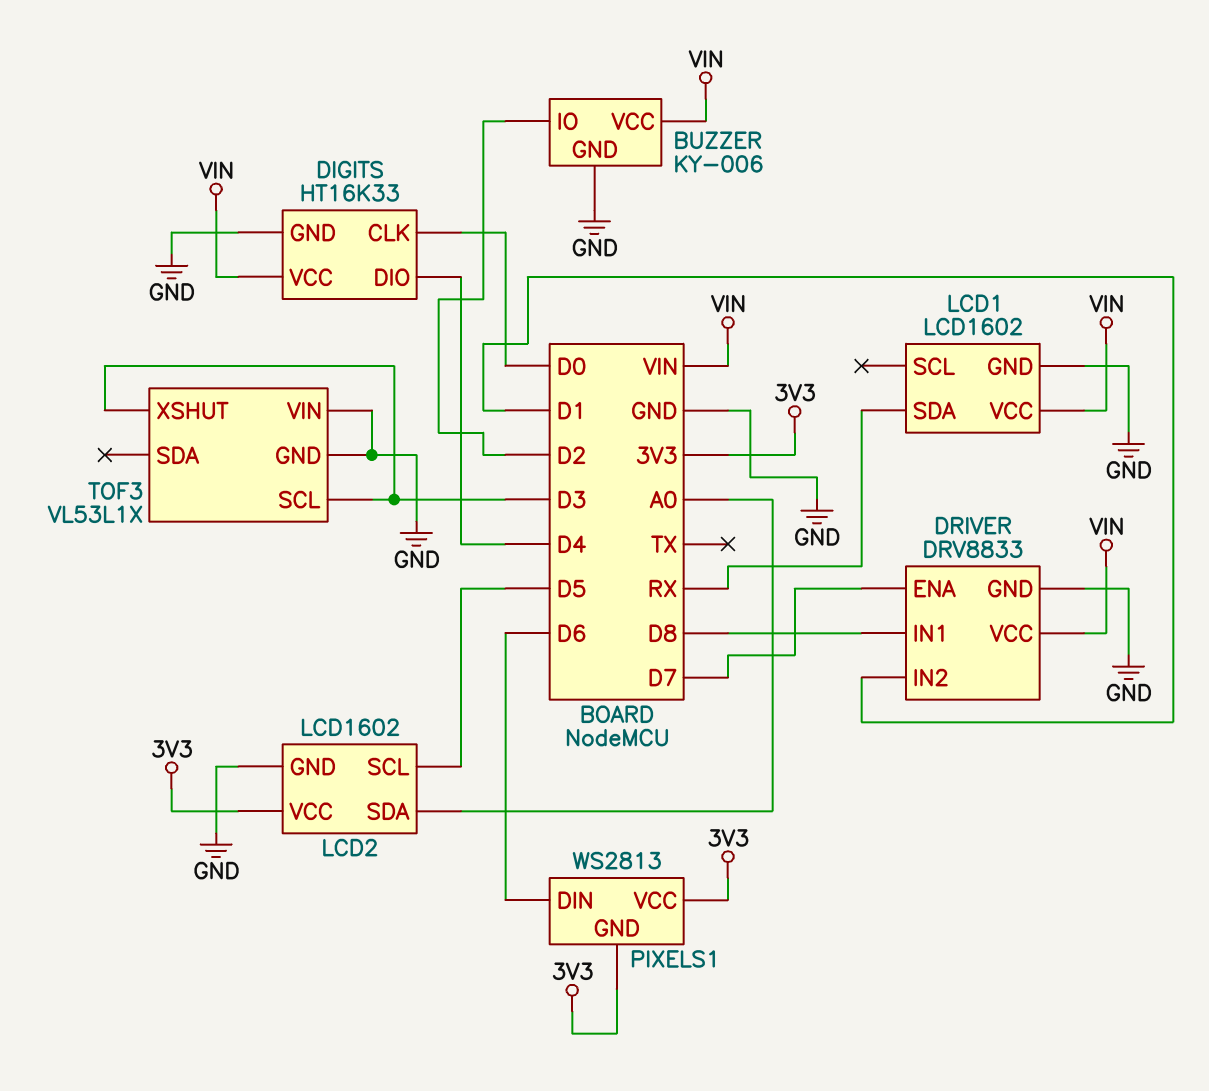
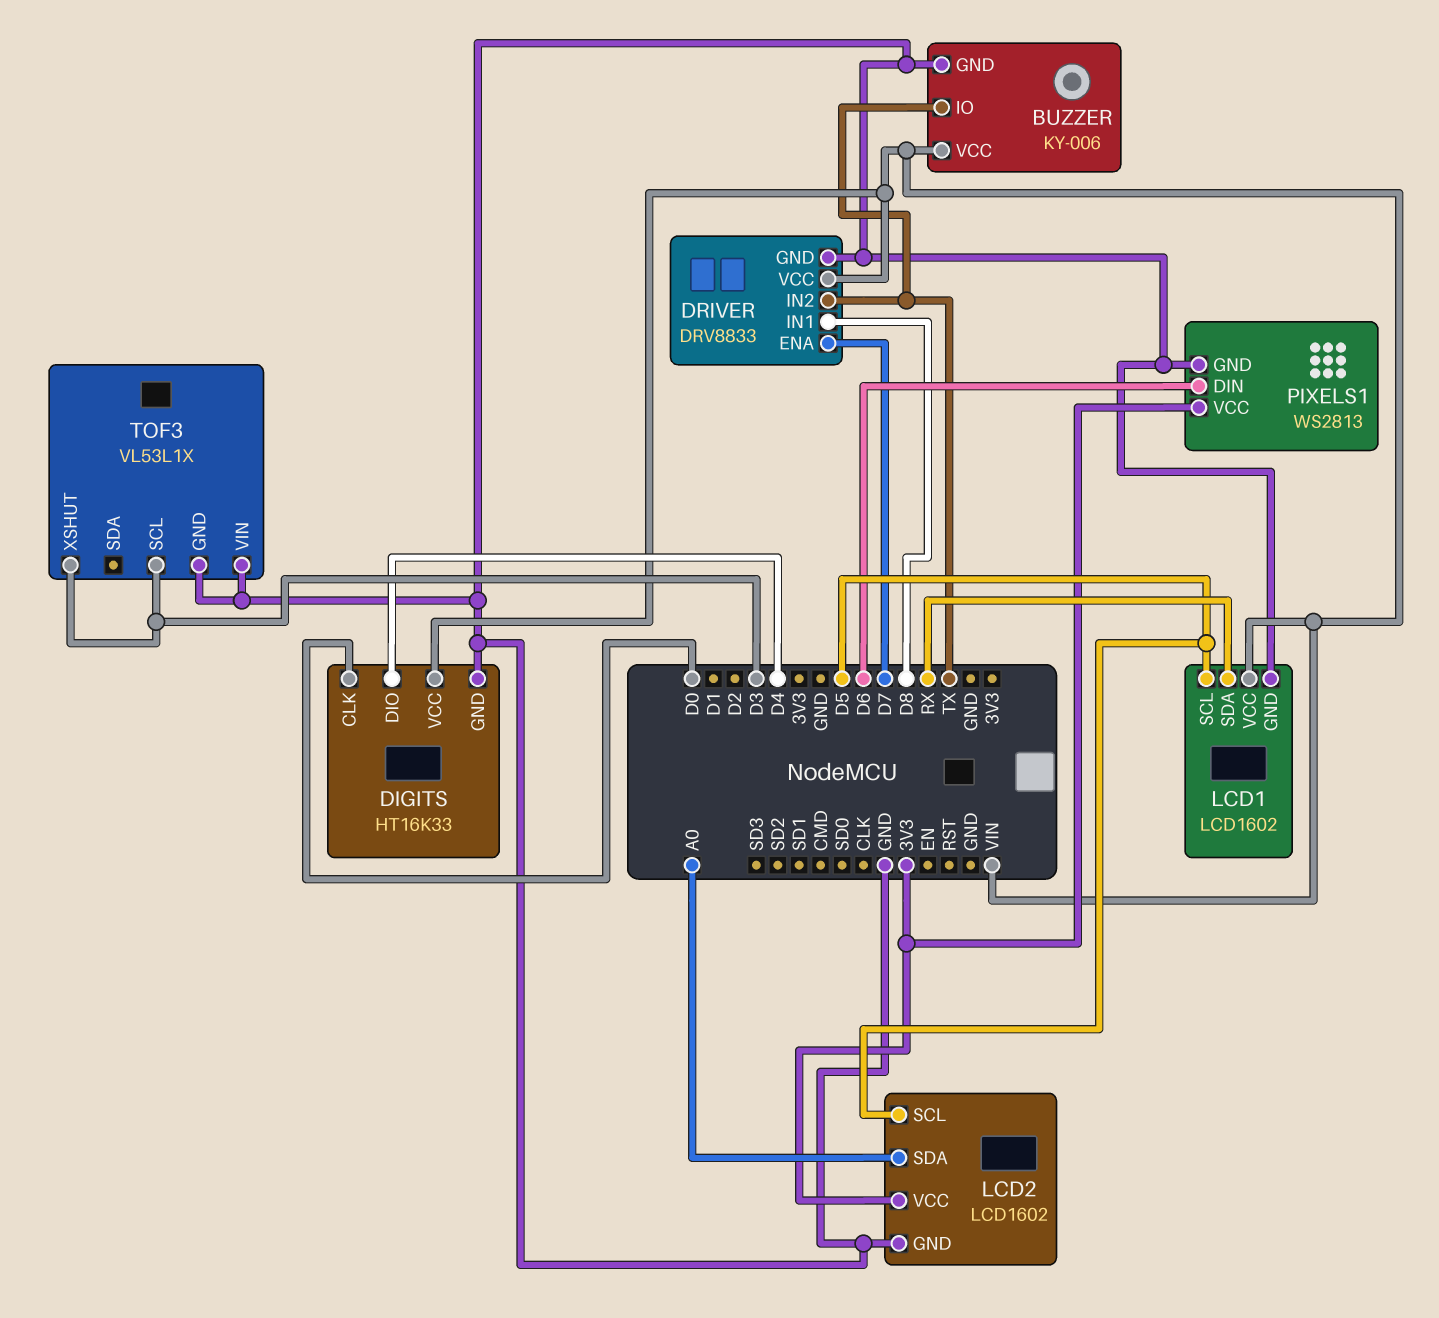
BUZZER pin IO: D2 -> TX
DRIVER pin IN2: D1 -> TX
LCD1 pin SCL: none -> D5
PIXELS1 pin GND: 3V3 -> GND

